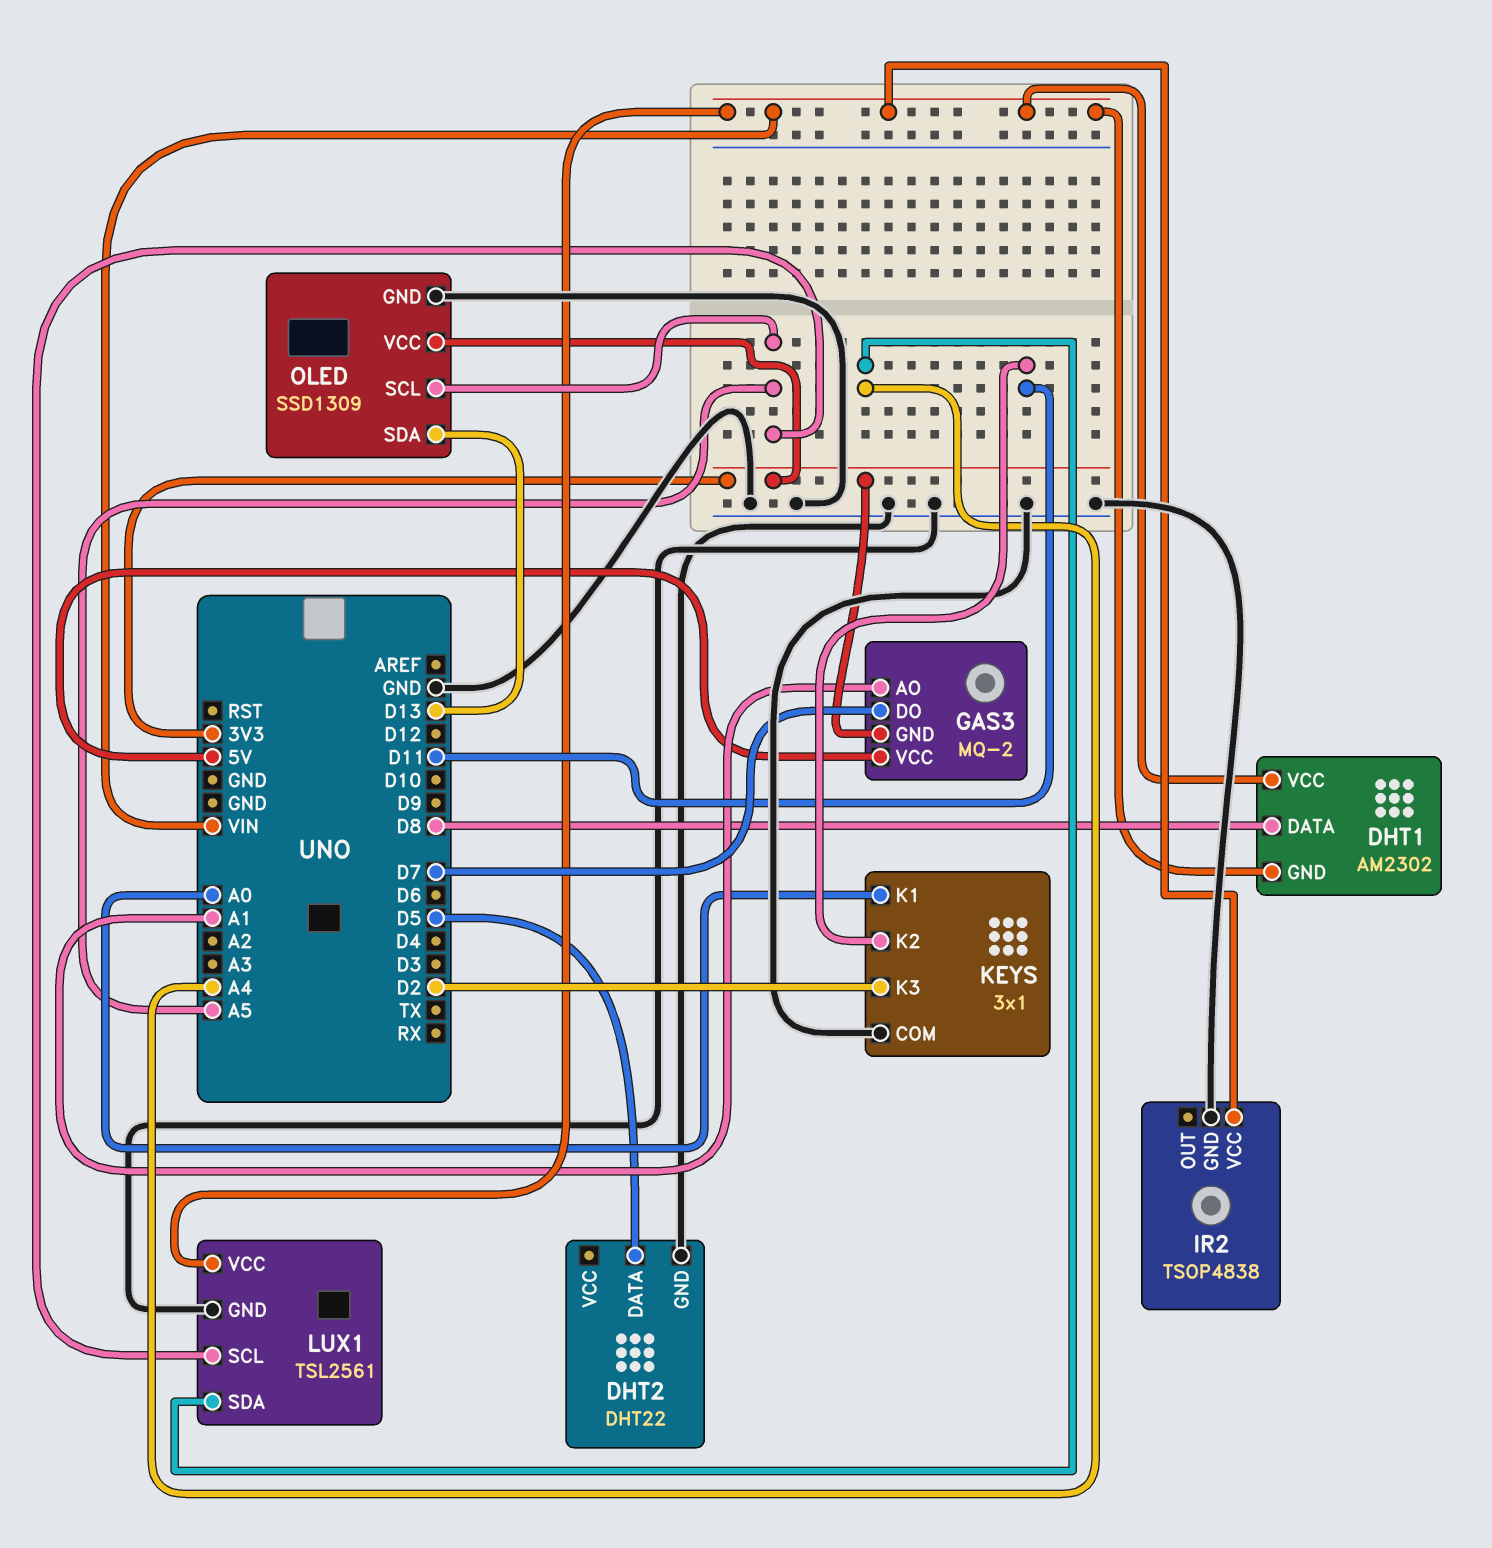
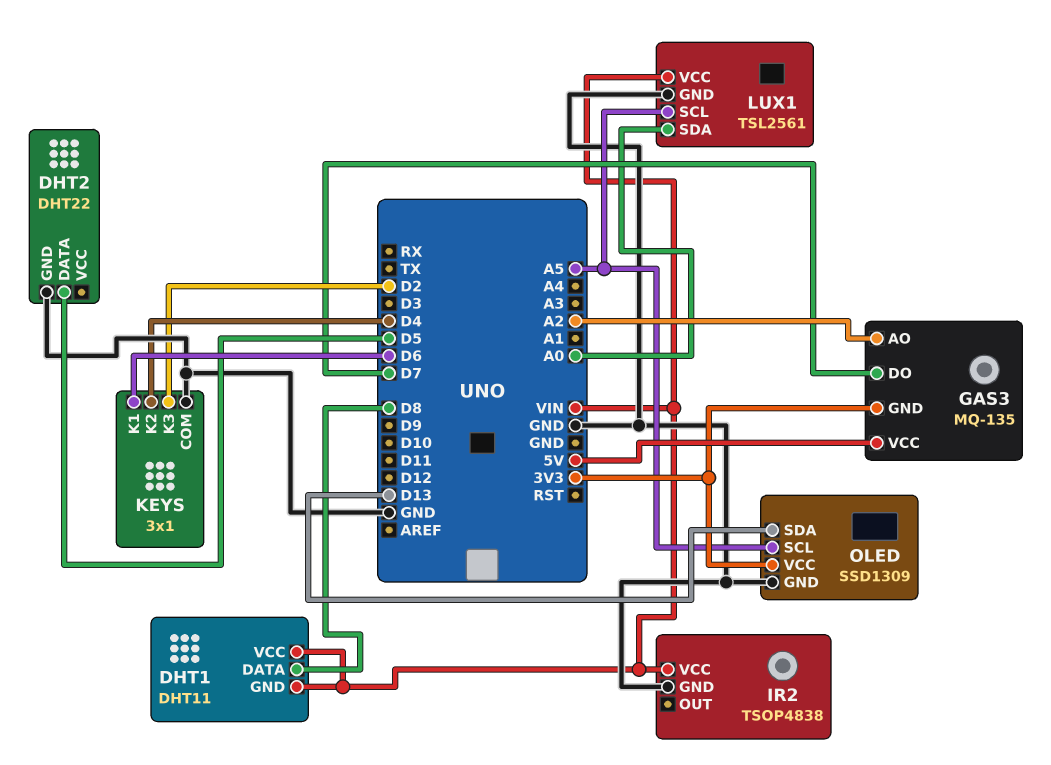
DHT1: AM2302 -> DHT11
GAS3: MQ-2 -> MQ-135
GAS3 pin AO: A1 -> A2
KEYS pin K1: A0 -> D6
KEYS pin K2: D11 -> D4
LUX1 pin SDA: A4 -> A0

